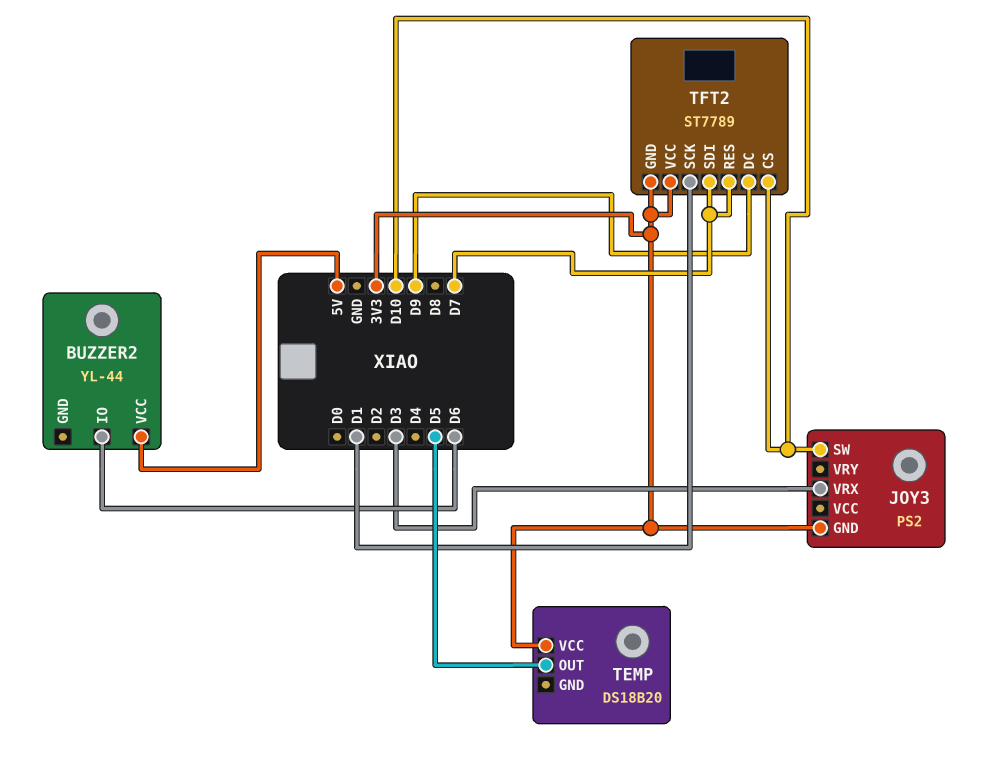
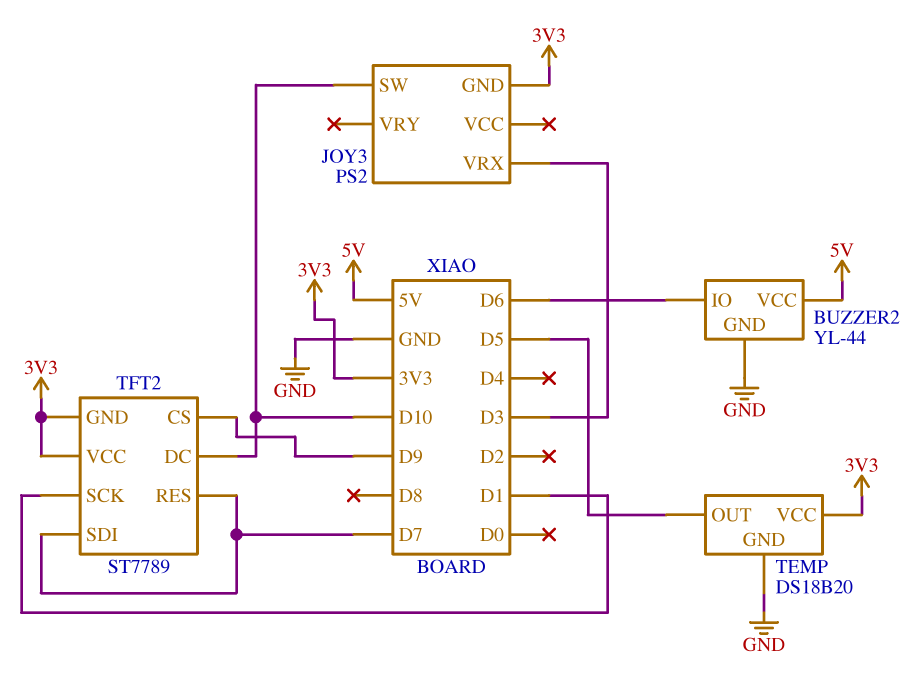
BUZZER2 pin GND: none -> GND
TEMP pin GND: none -> GND
TFT2 pin CS: D10 -> D9
TFT2 pin DC: D9 -> D10

